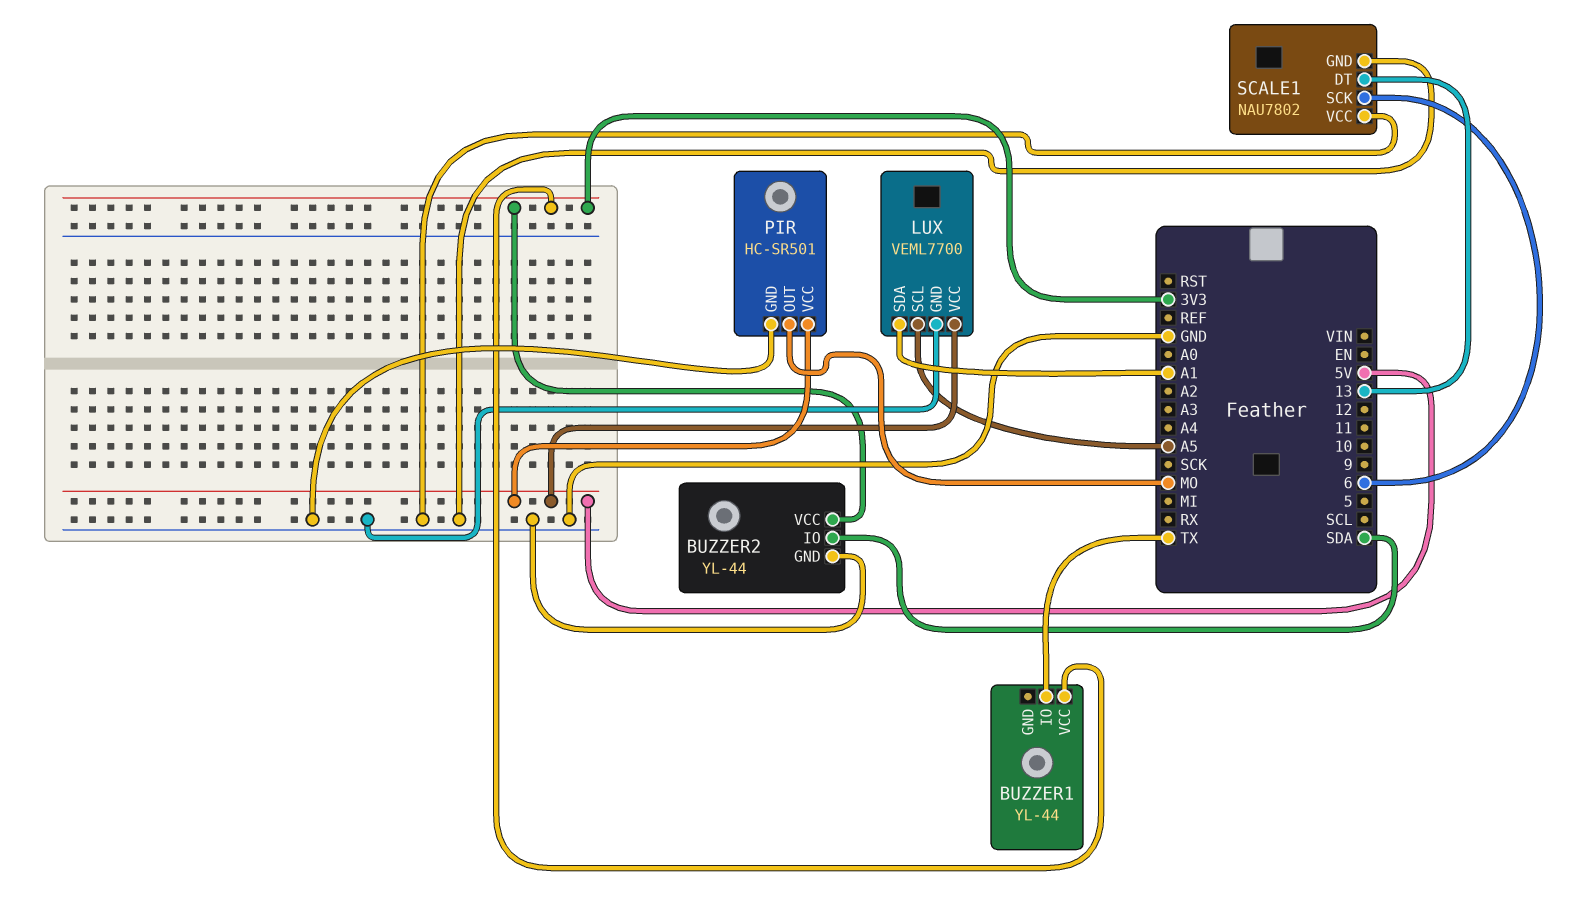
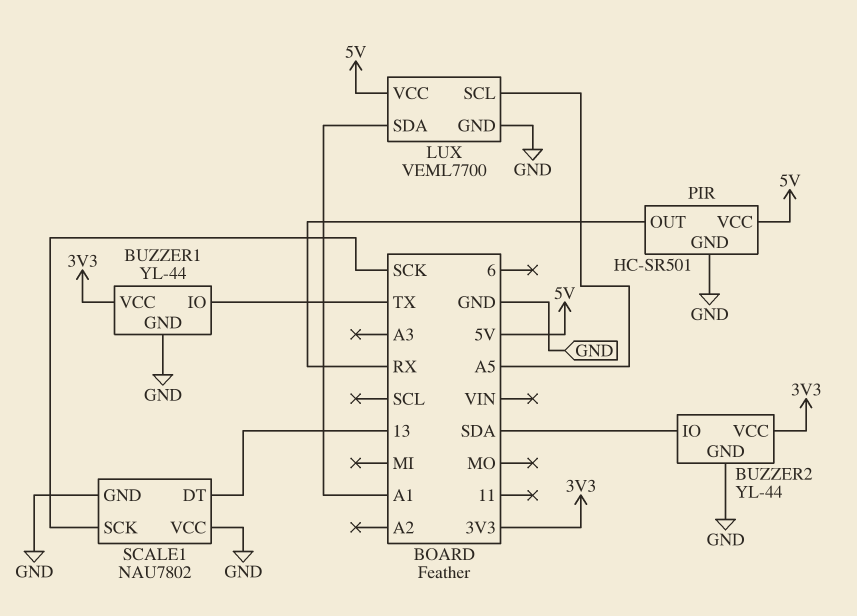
BUZZER1 pin GND: none -> GND
PIR pin OUT: MO -> RX
SCALE1 pin SCK: 6 -> SCK

